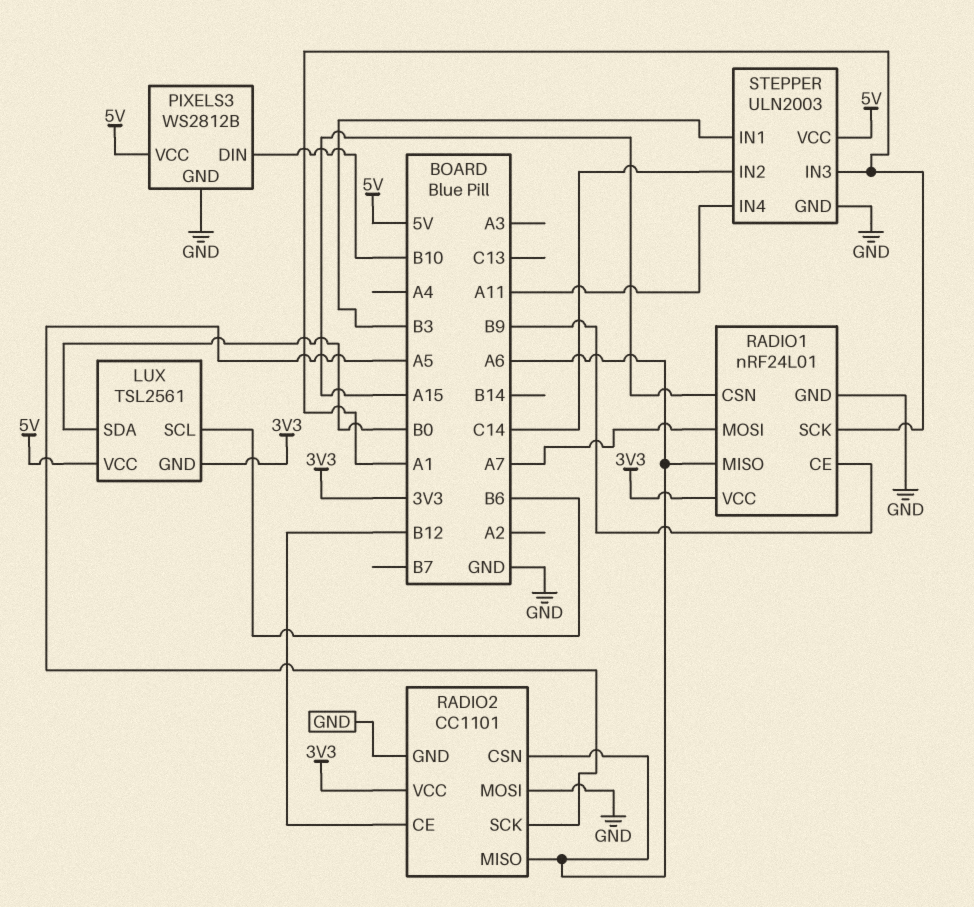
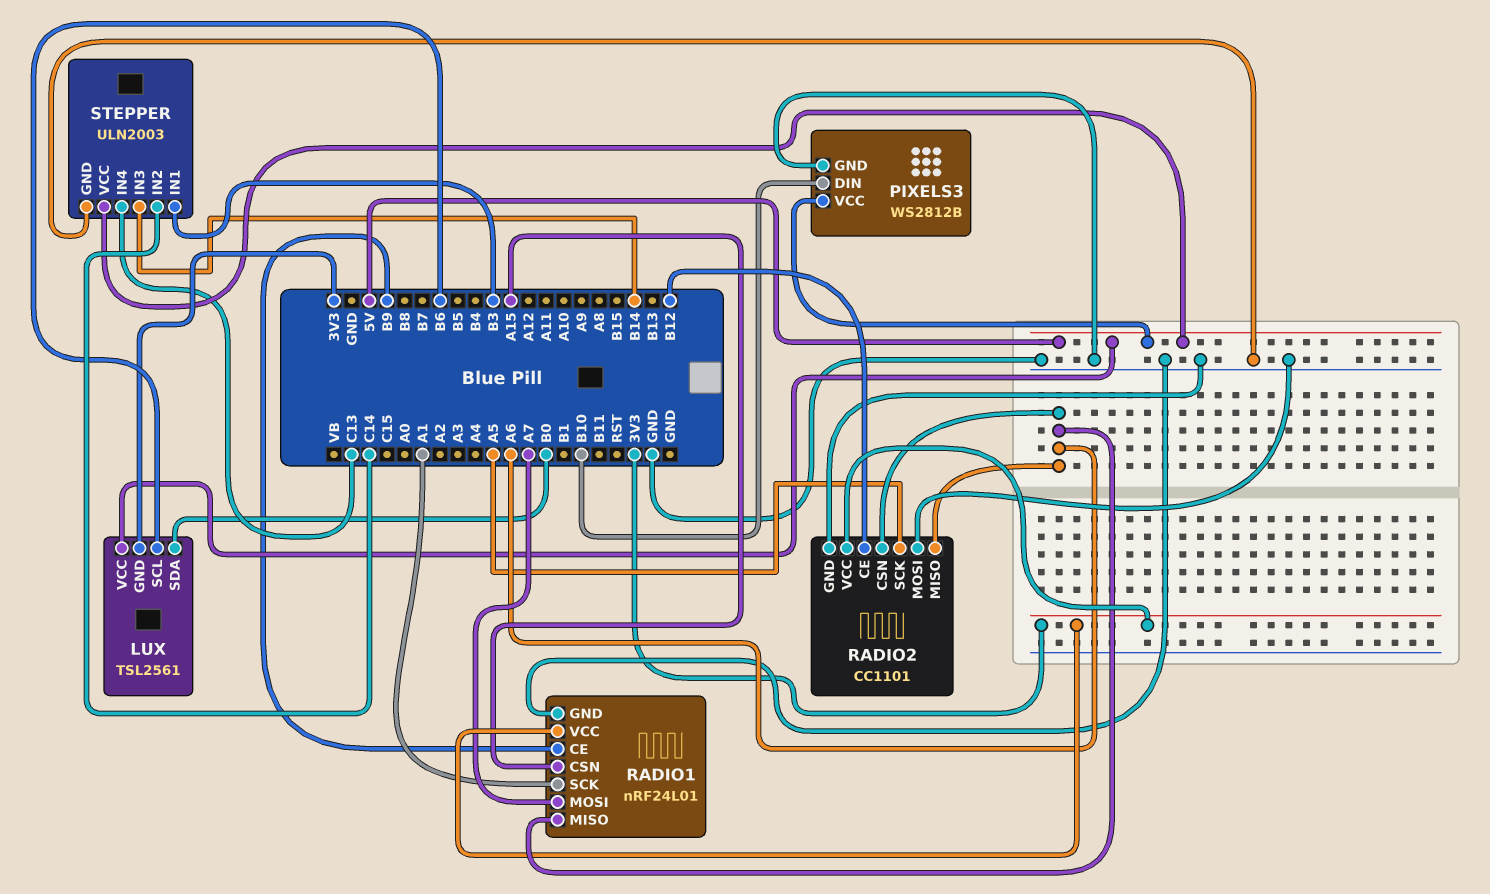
STEPPER pin IN3: A1 -> B14
STEPPER pin IN4: A11 -> C13

